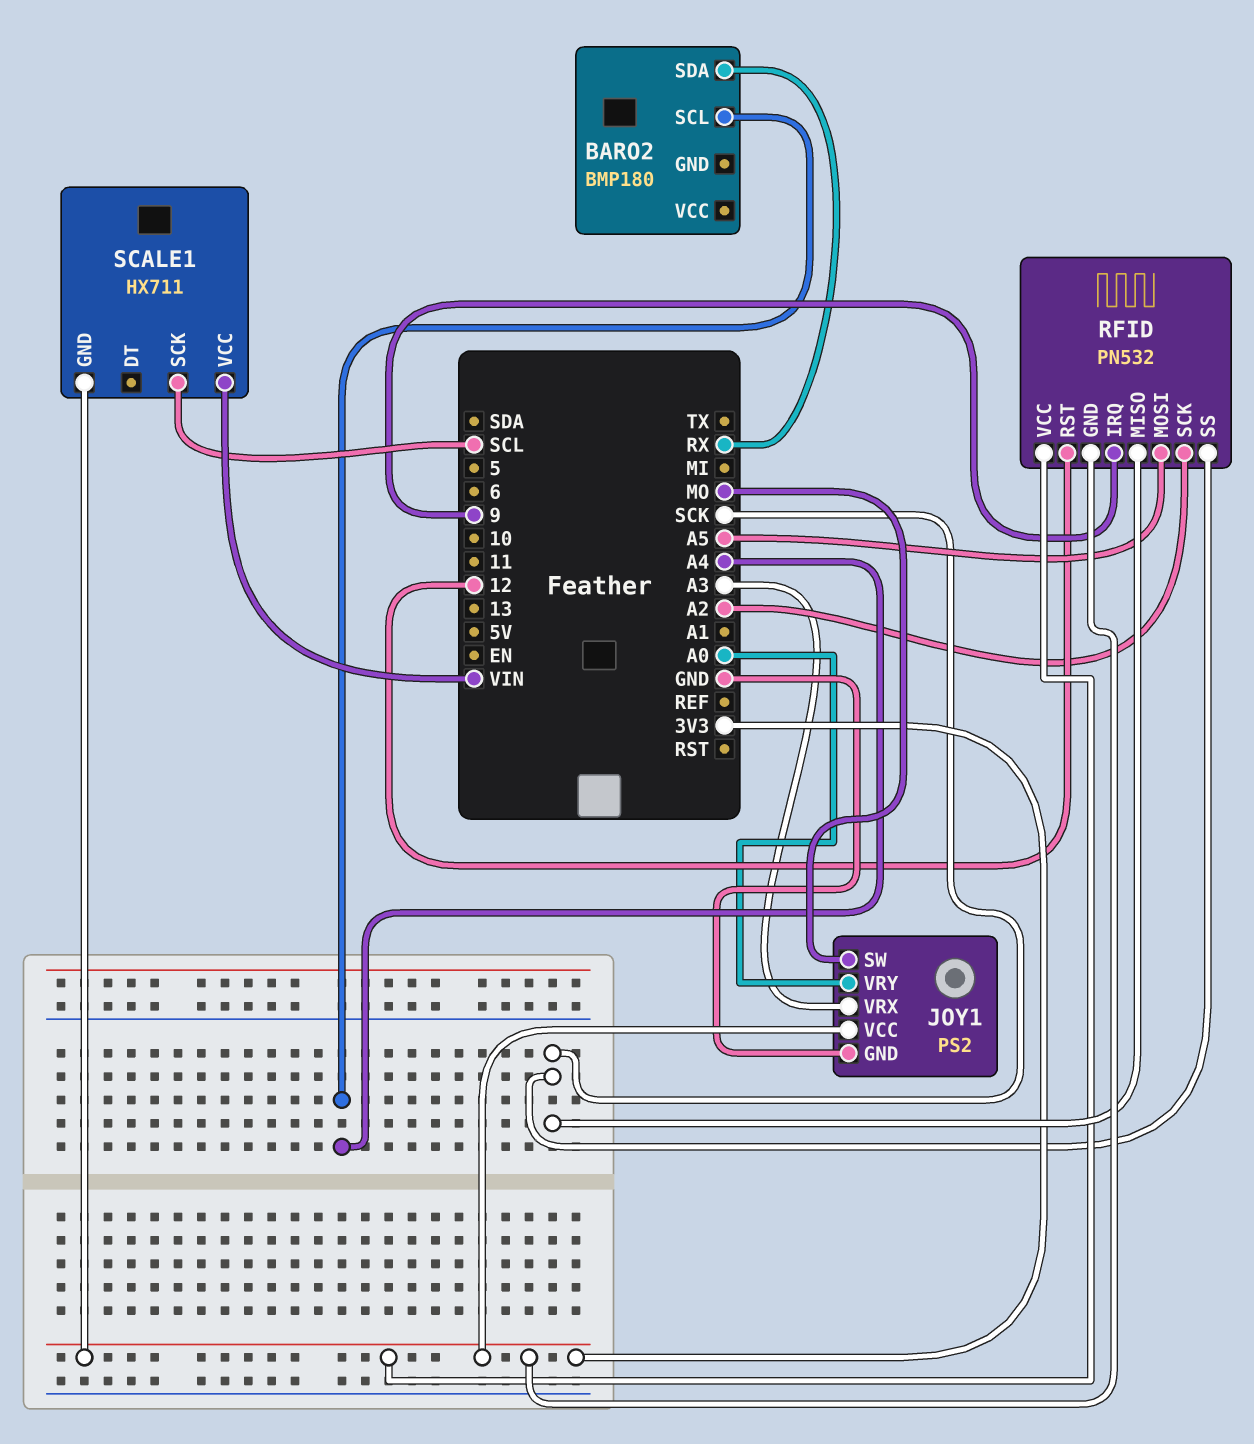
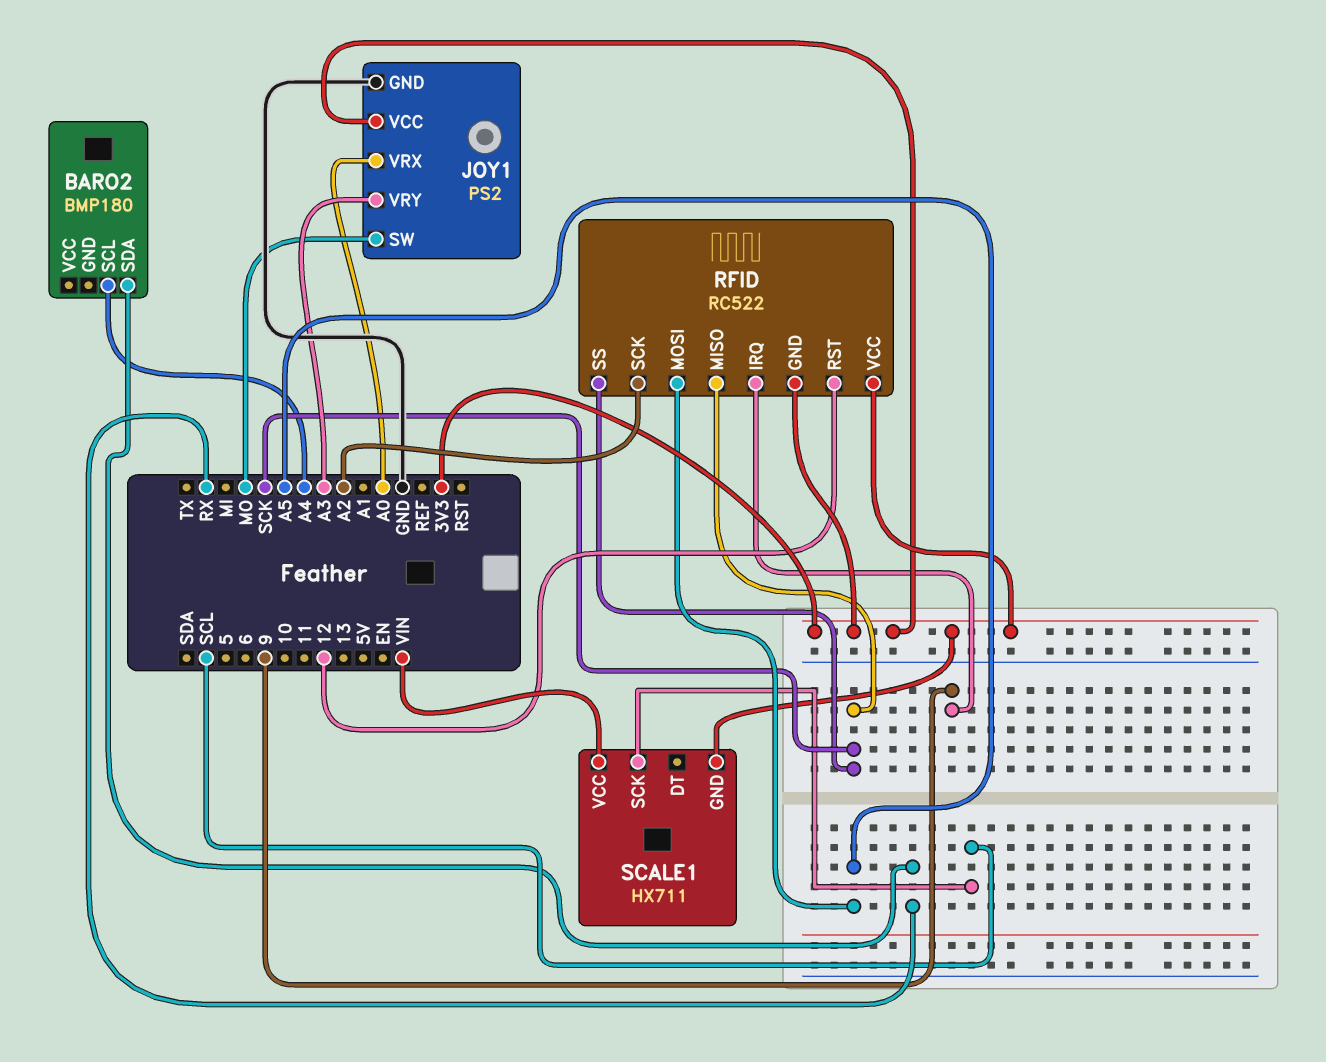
JOY1 pin VRX: A3 -> A0
JOY1 pin VRY: A0 -> A3
RFID: PN532 -> RC522

